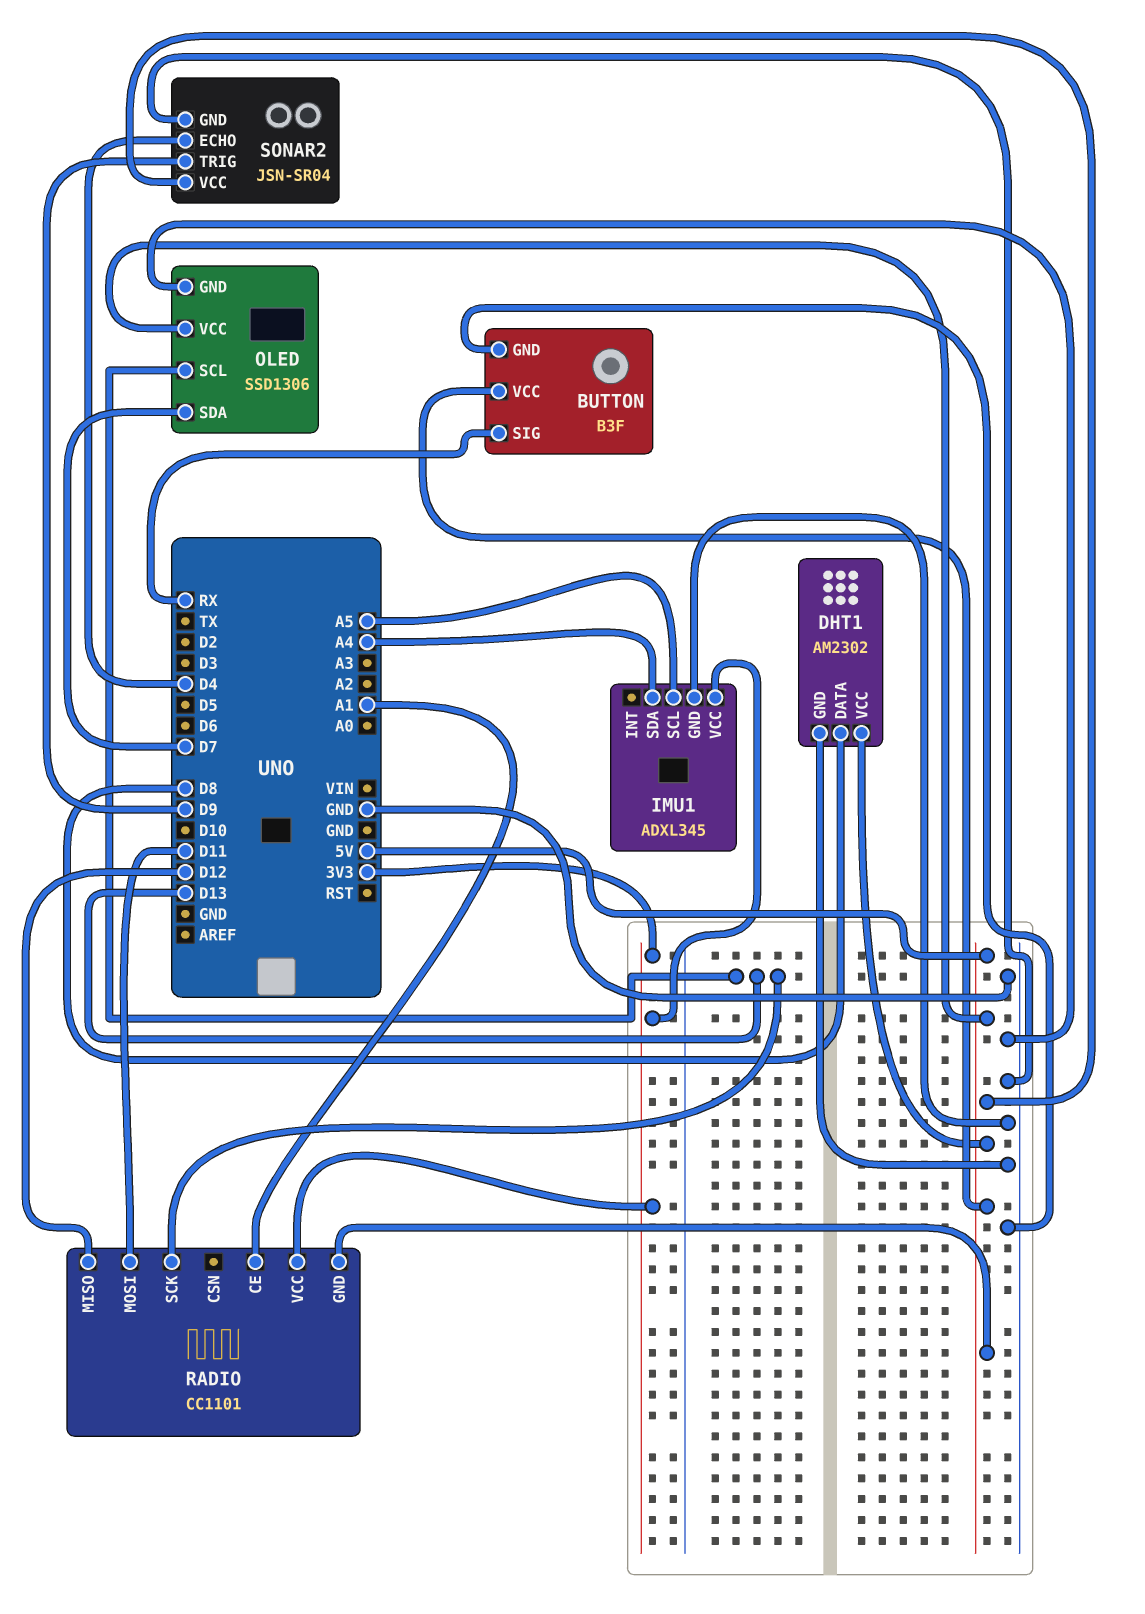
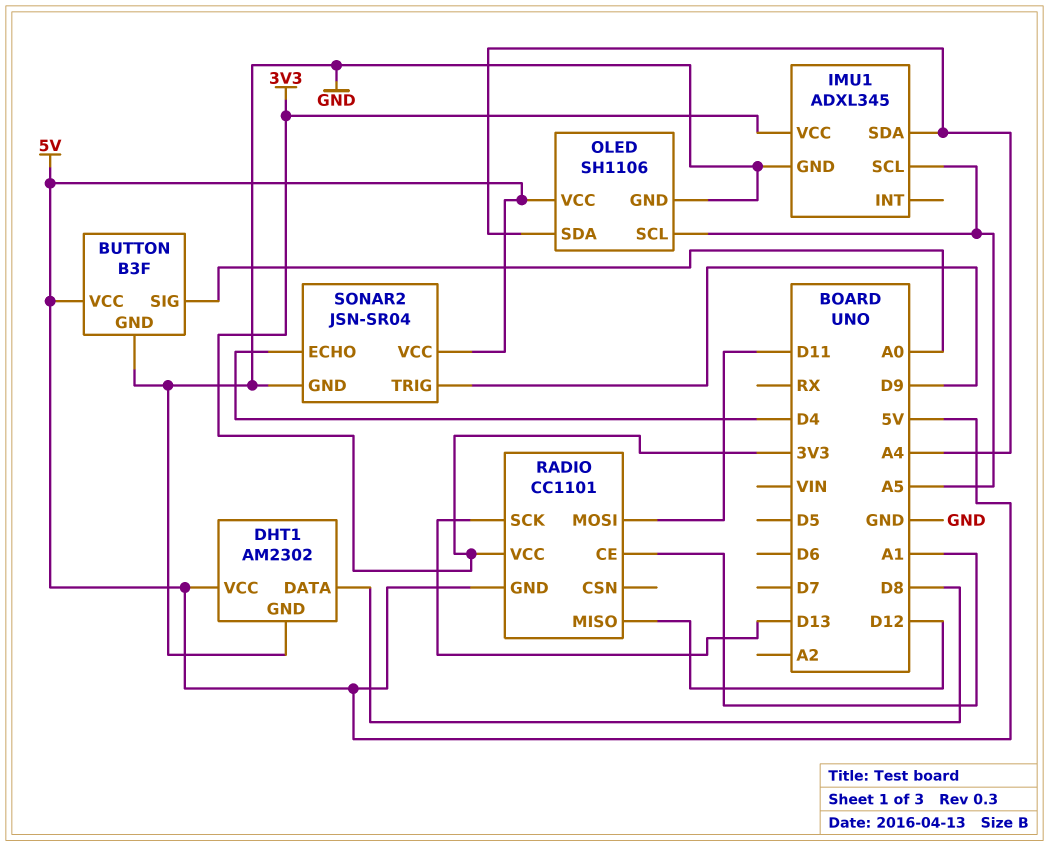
BUTTON pin SIG: RX -> A0
OLED: SSD1306 -> SH1106
OLED pin SCL: D13 -> A5
OLED pin SDA: D7 -> A4

